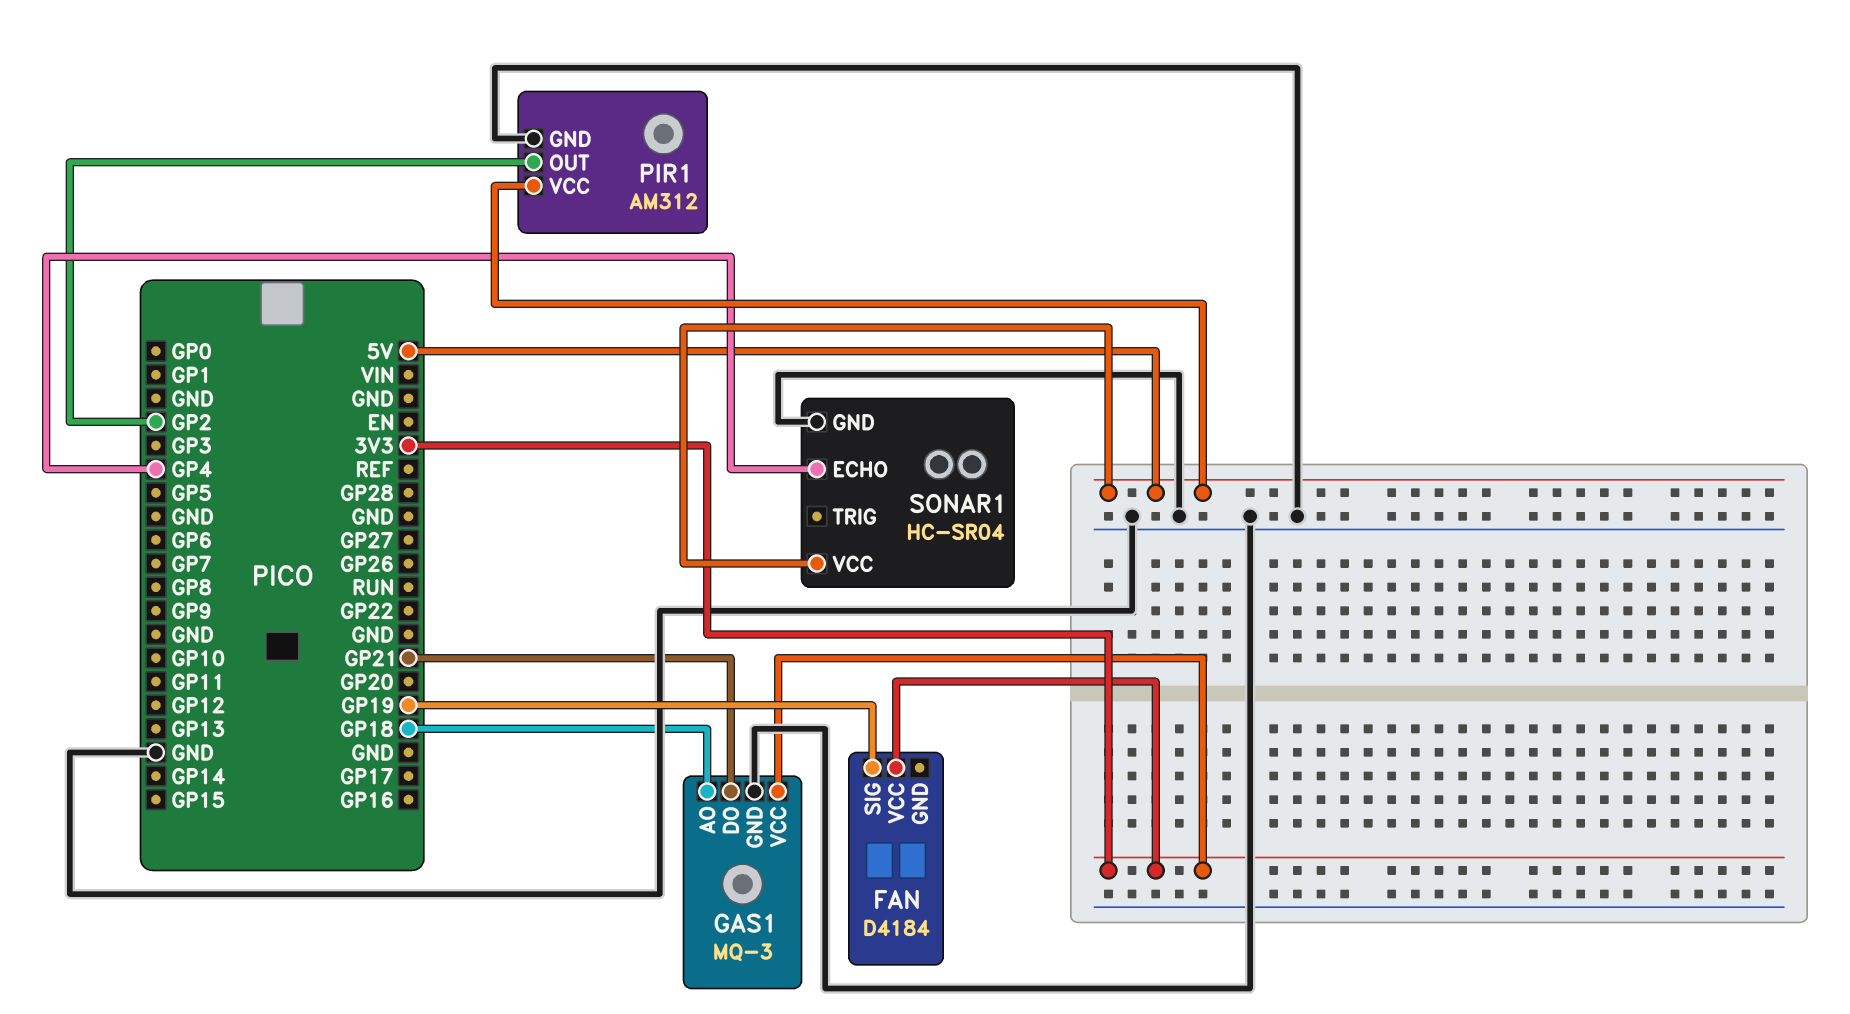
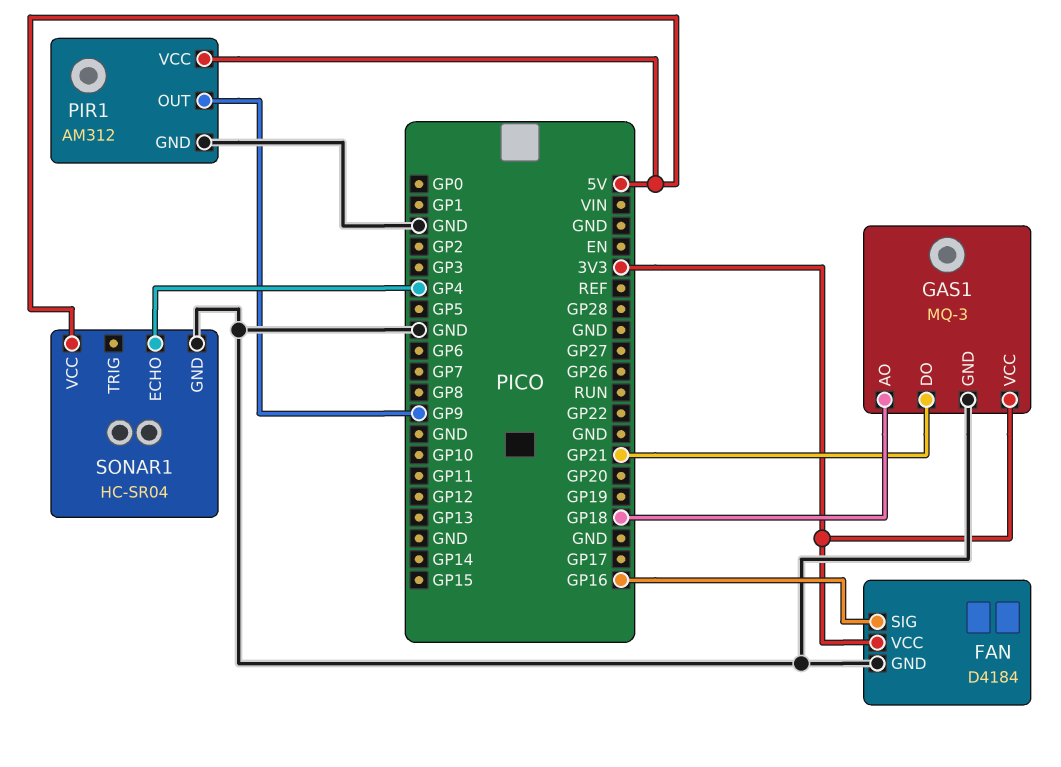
FAN pin GND: none -> GND
FAN pin SIG: GP19 -> GP16
PIR1 pin OUT: GP2 -> GP9

